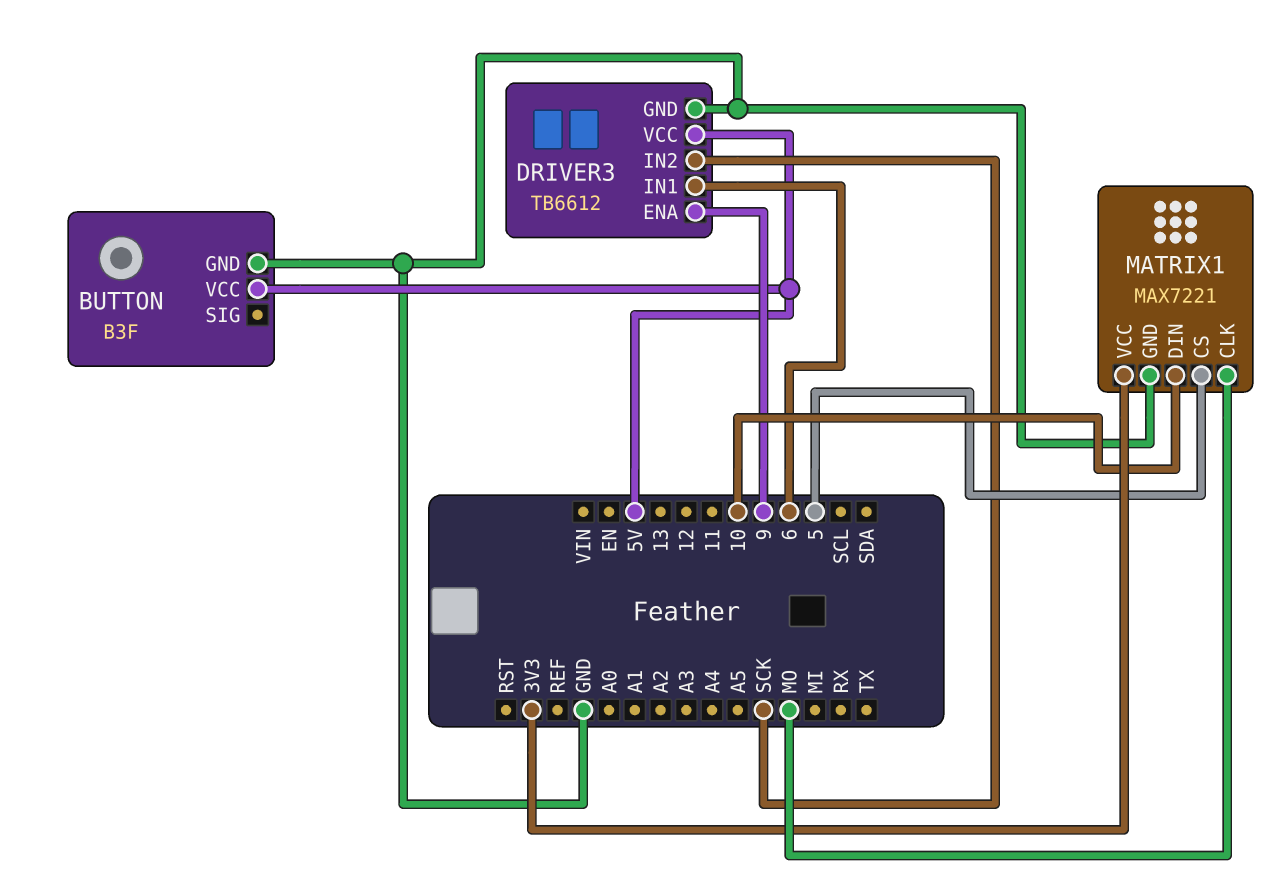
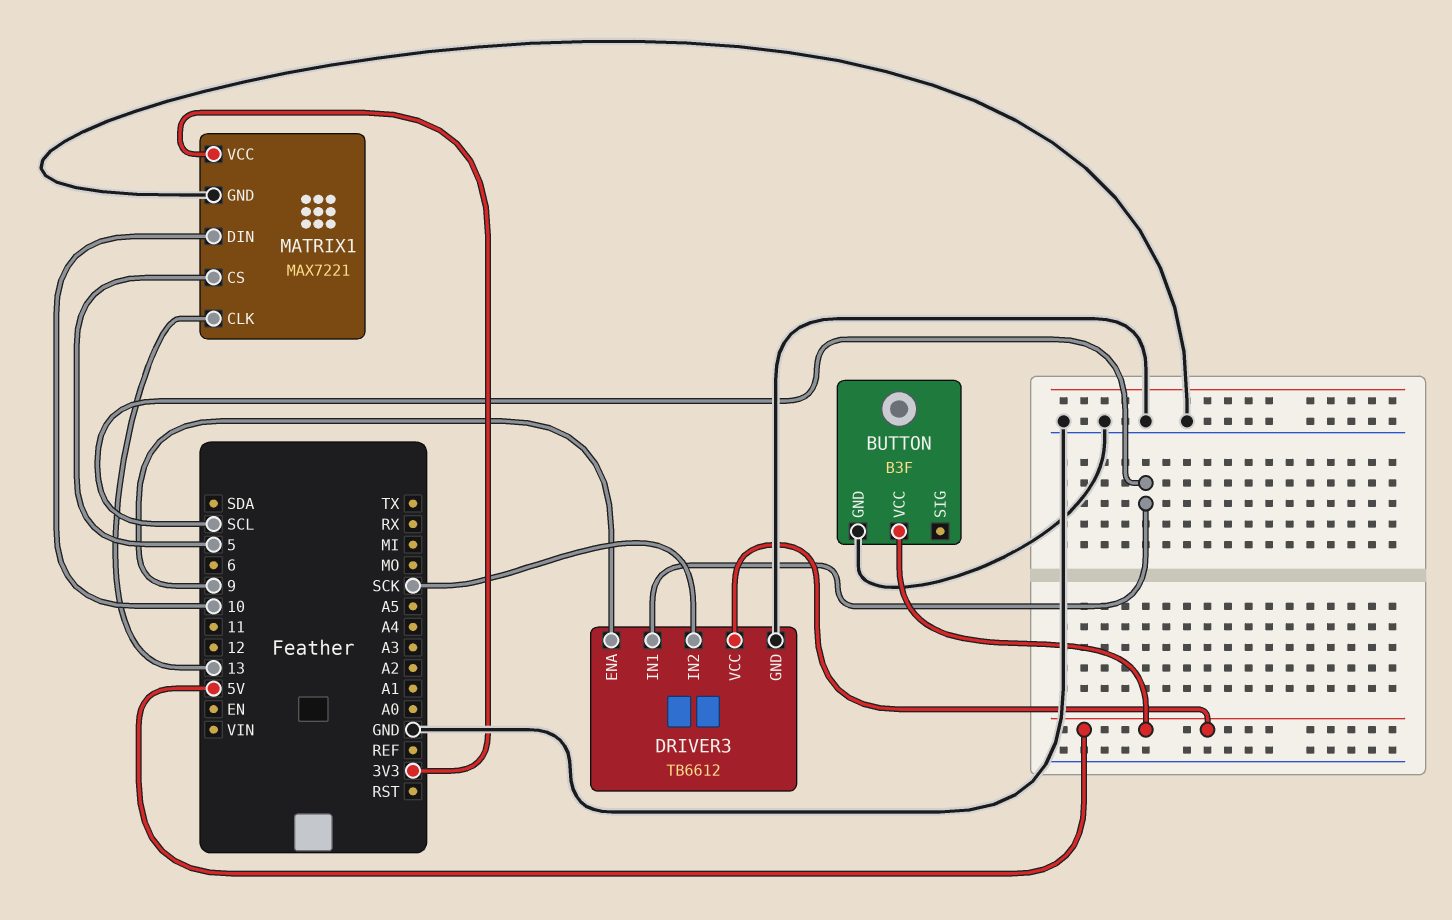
DRIVER3 pin IN1: 6 -> SCL
MATRIX1 pin CLK: MO -> 13

